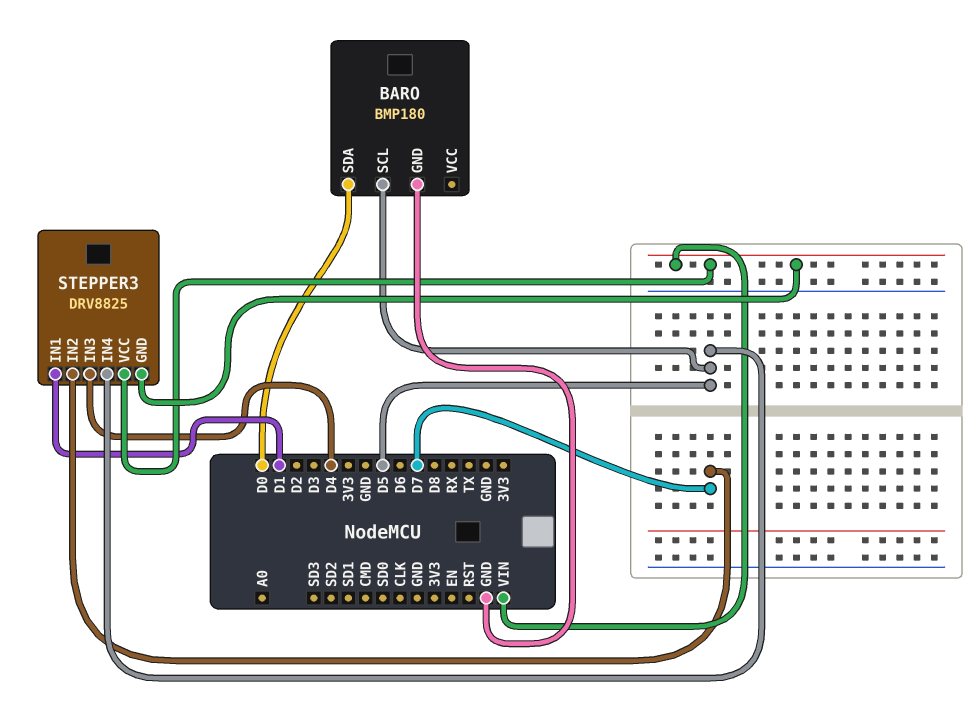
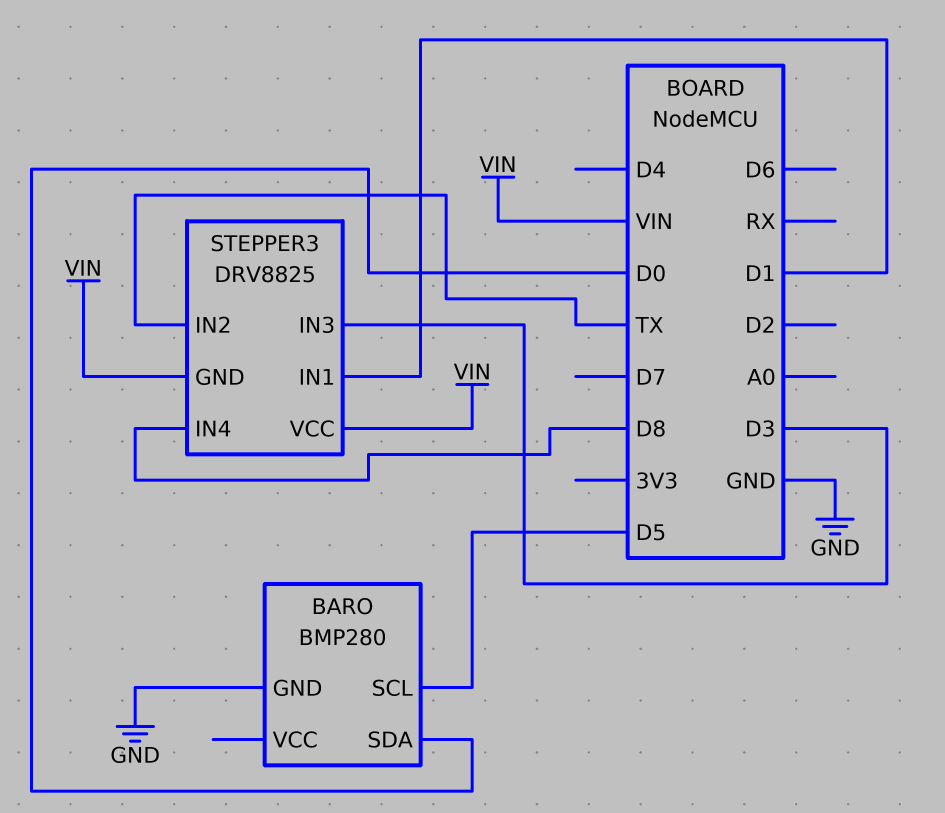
BARO: BMP180 -> BMP280
STEPPER3 pin IN2: D7 -> TX
STEPPER3 pin IN3: D4 -> D3
STEPPER3 pin IN4: D5 -> D8

